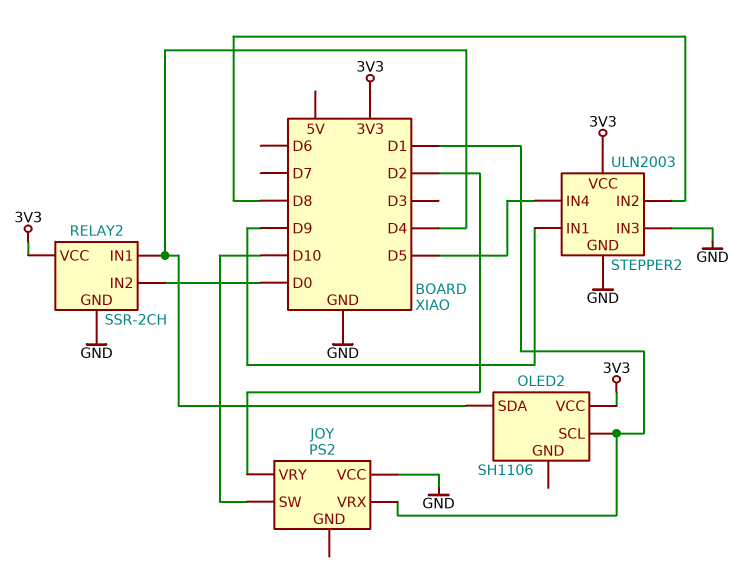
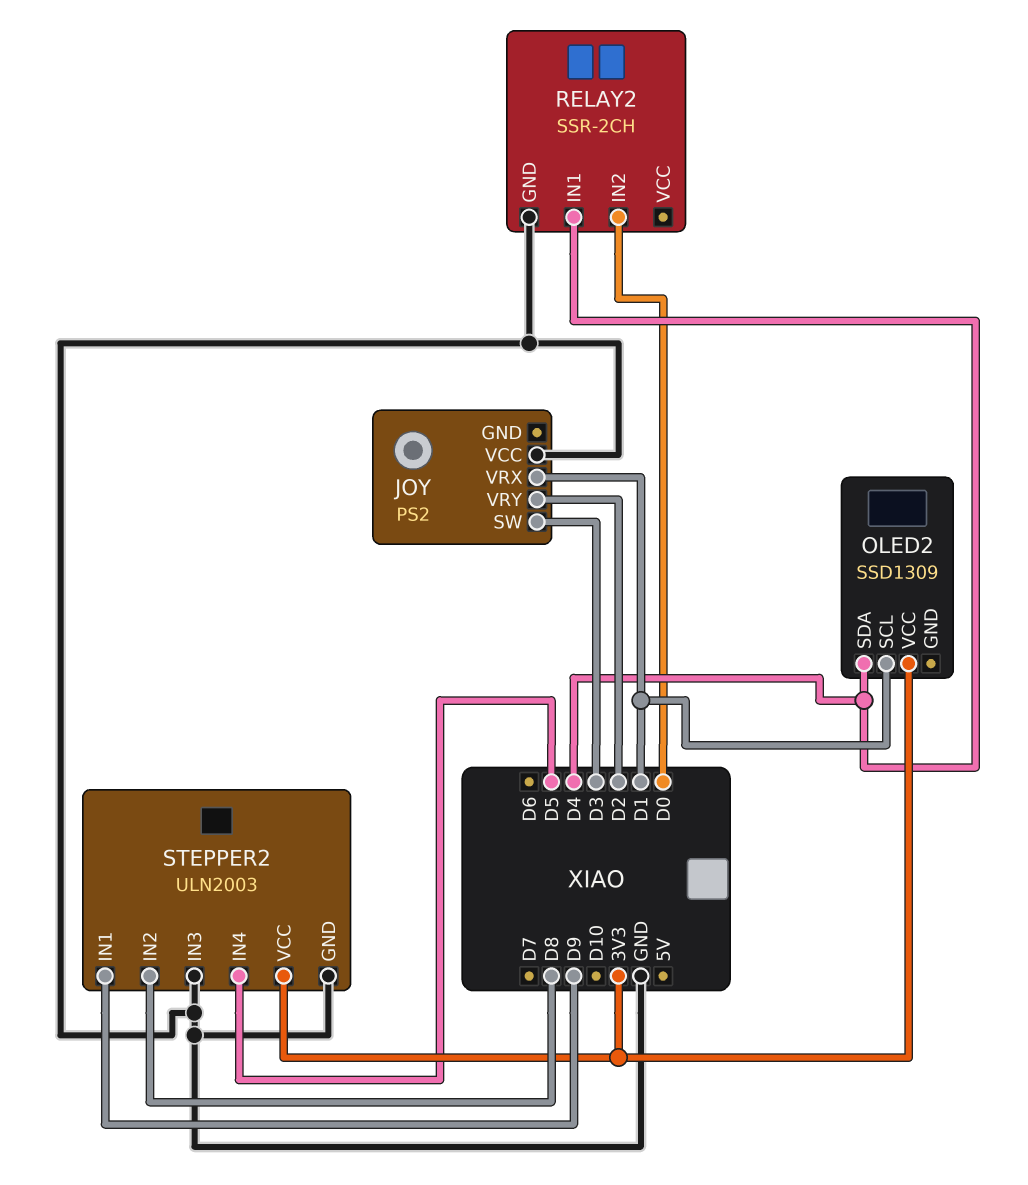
JOY pin SW: D10 -> D3
OLED2: SH1106 -> SSD1309
RELAY2 pin VCC: 3V3 -> none

